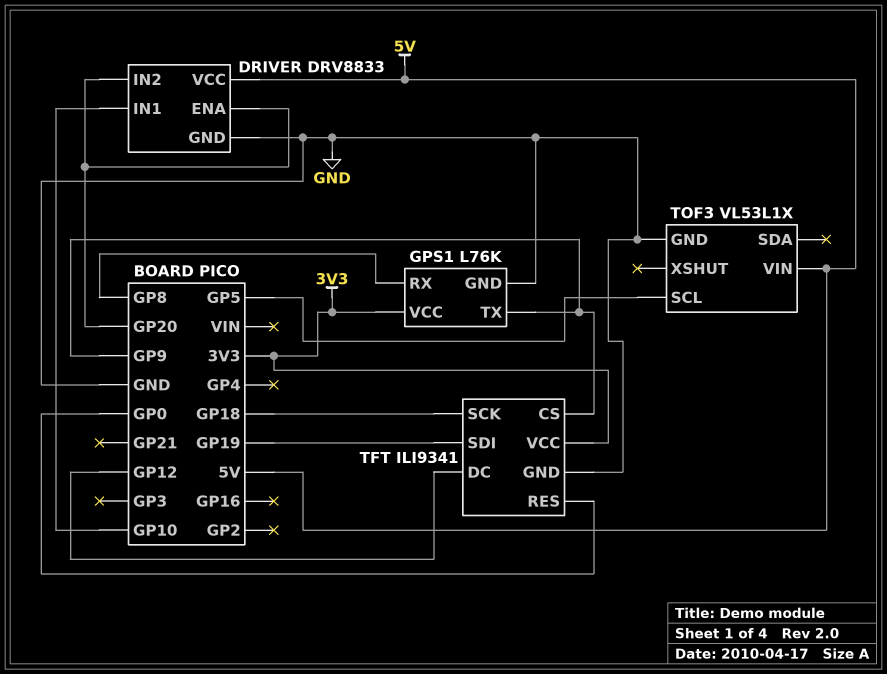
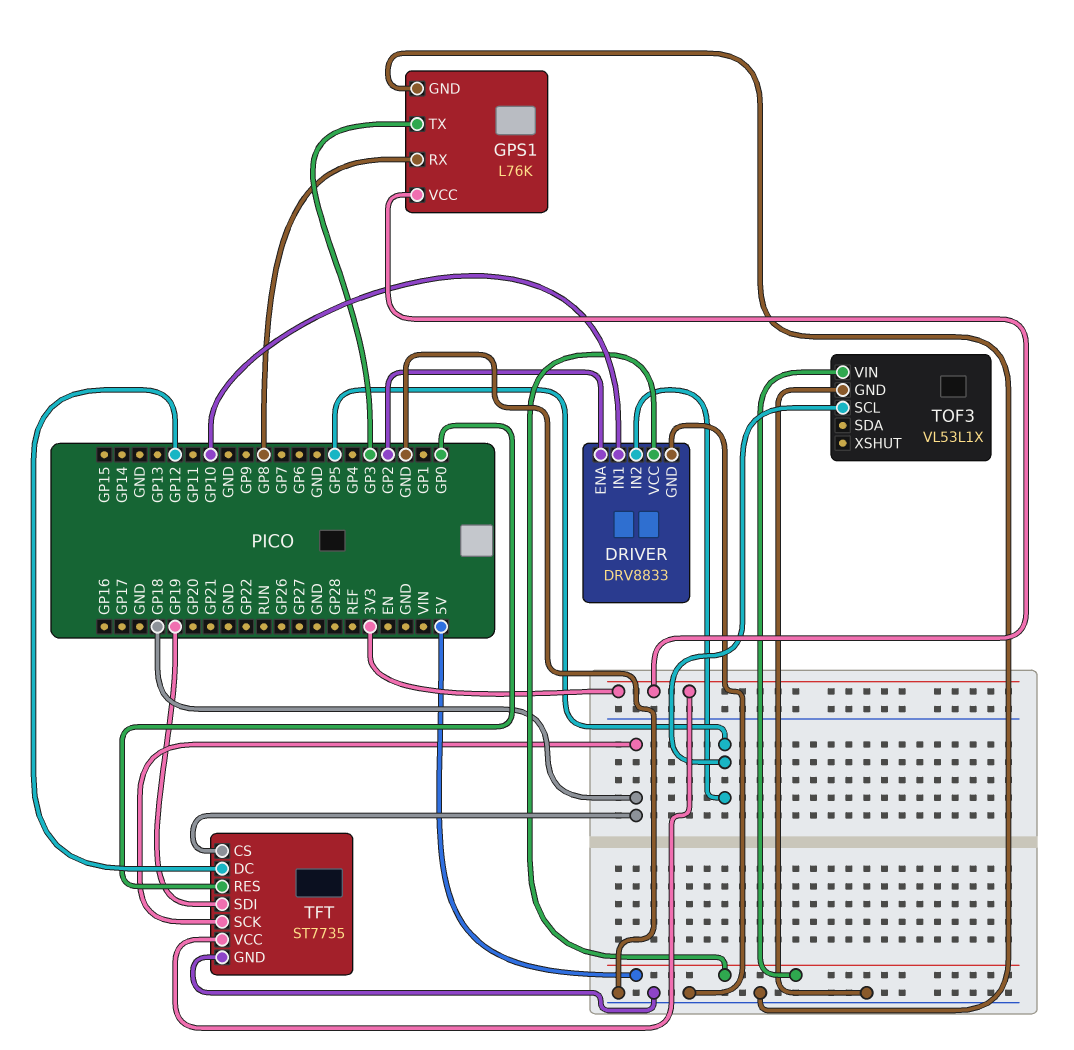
DRIVER pin ENA: GP20 -> GP2
DRIVER pin IN2: GP20 -> GP5
GPS1 pin TX: GP9 -> GP3
TFT: ILI9341 -> ST7735
TFT pin CS: GP9 -> GP18

